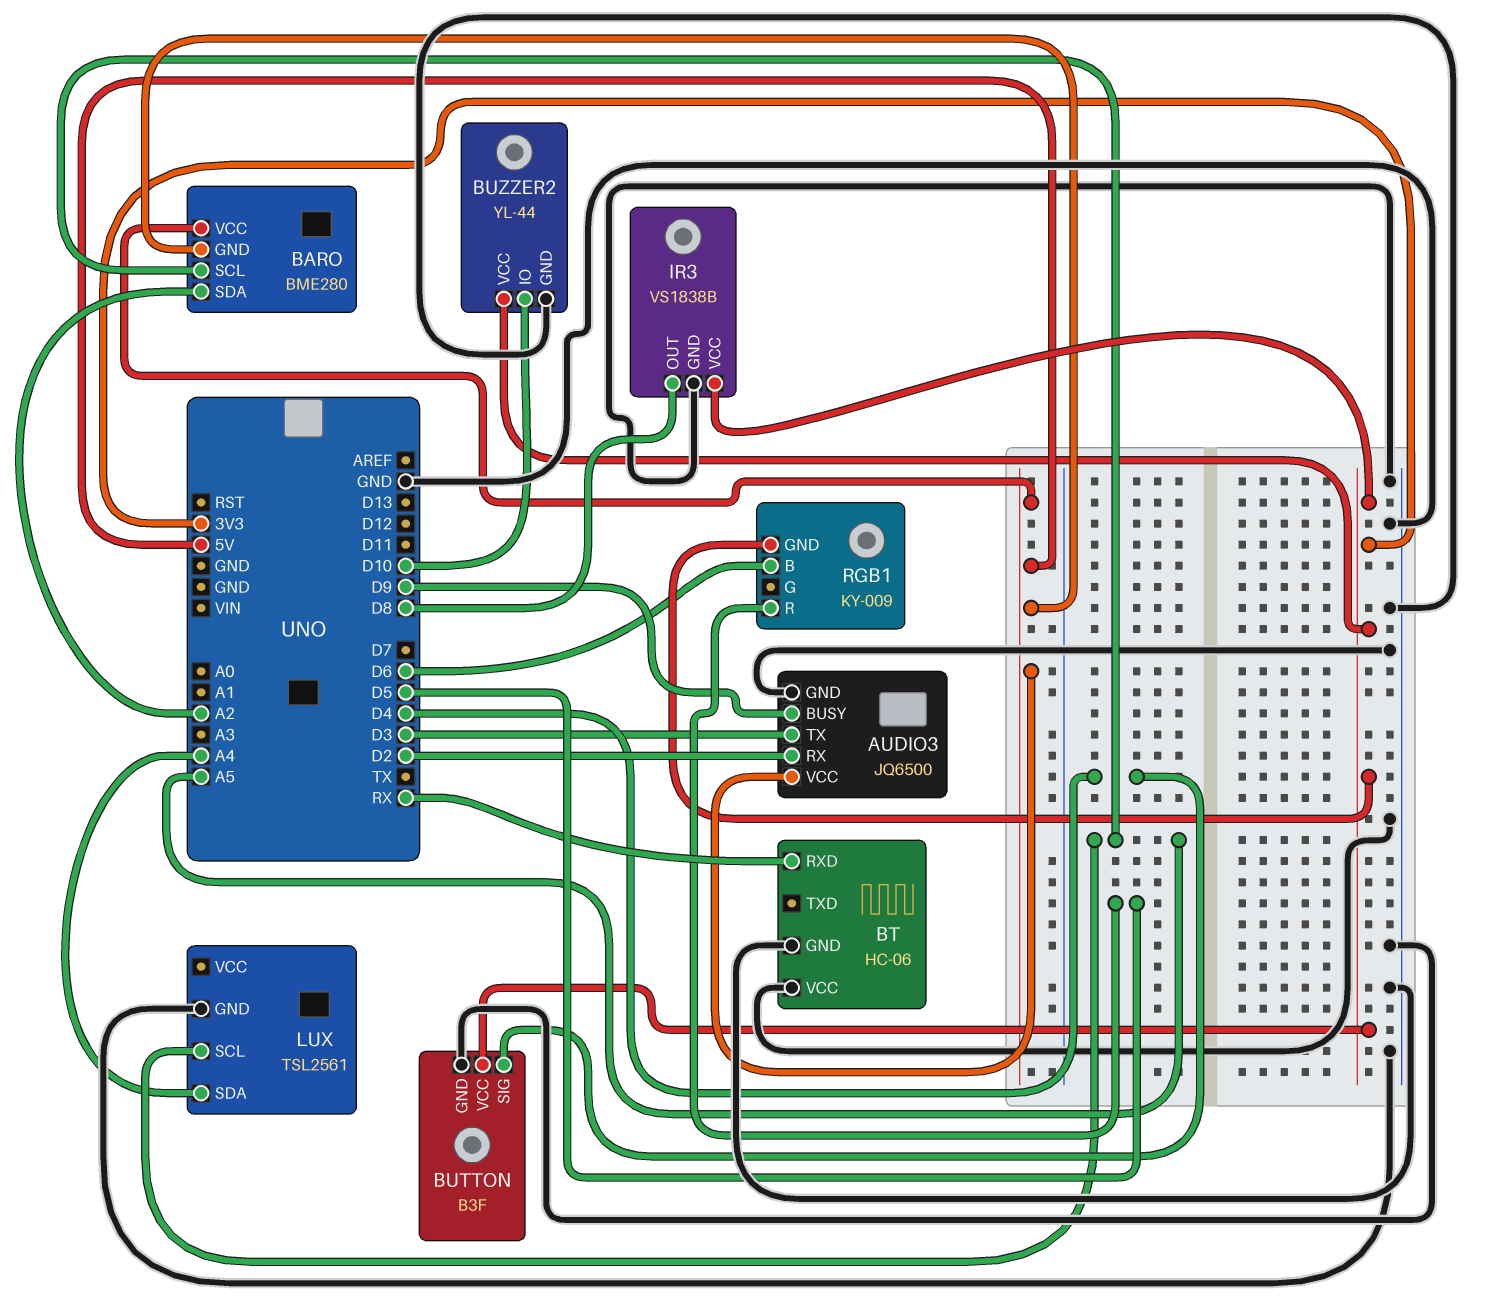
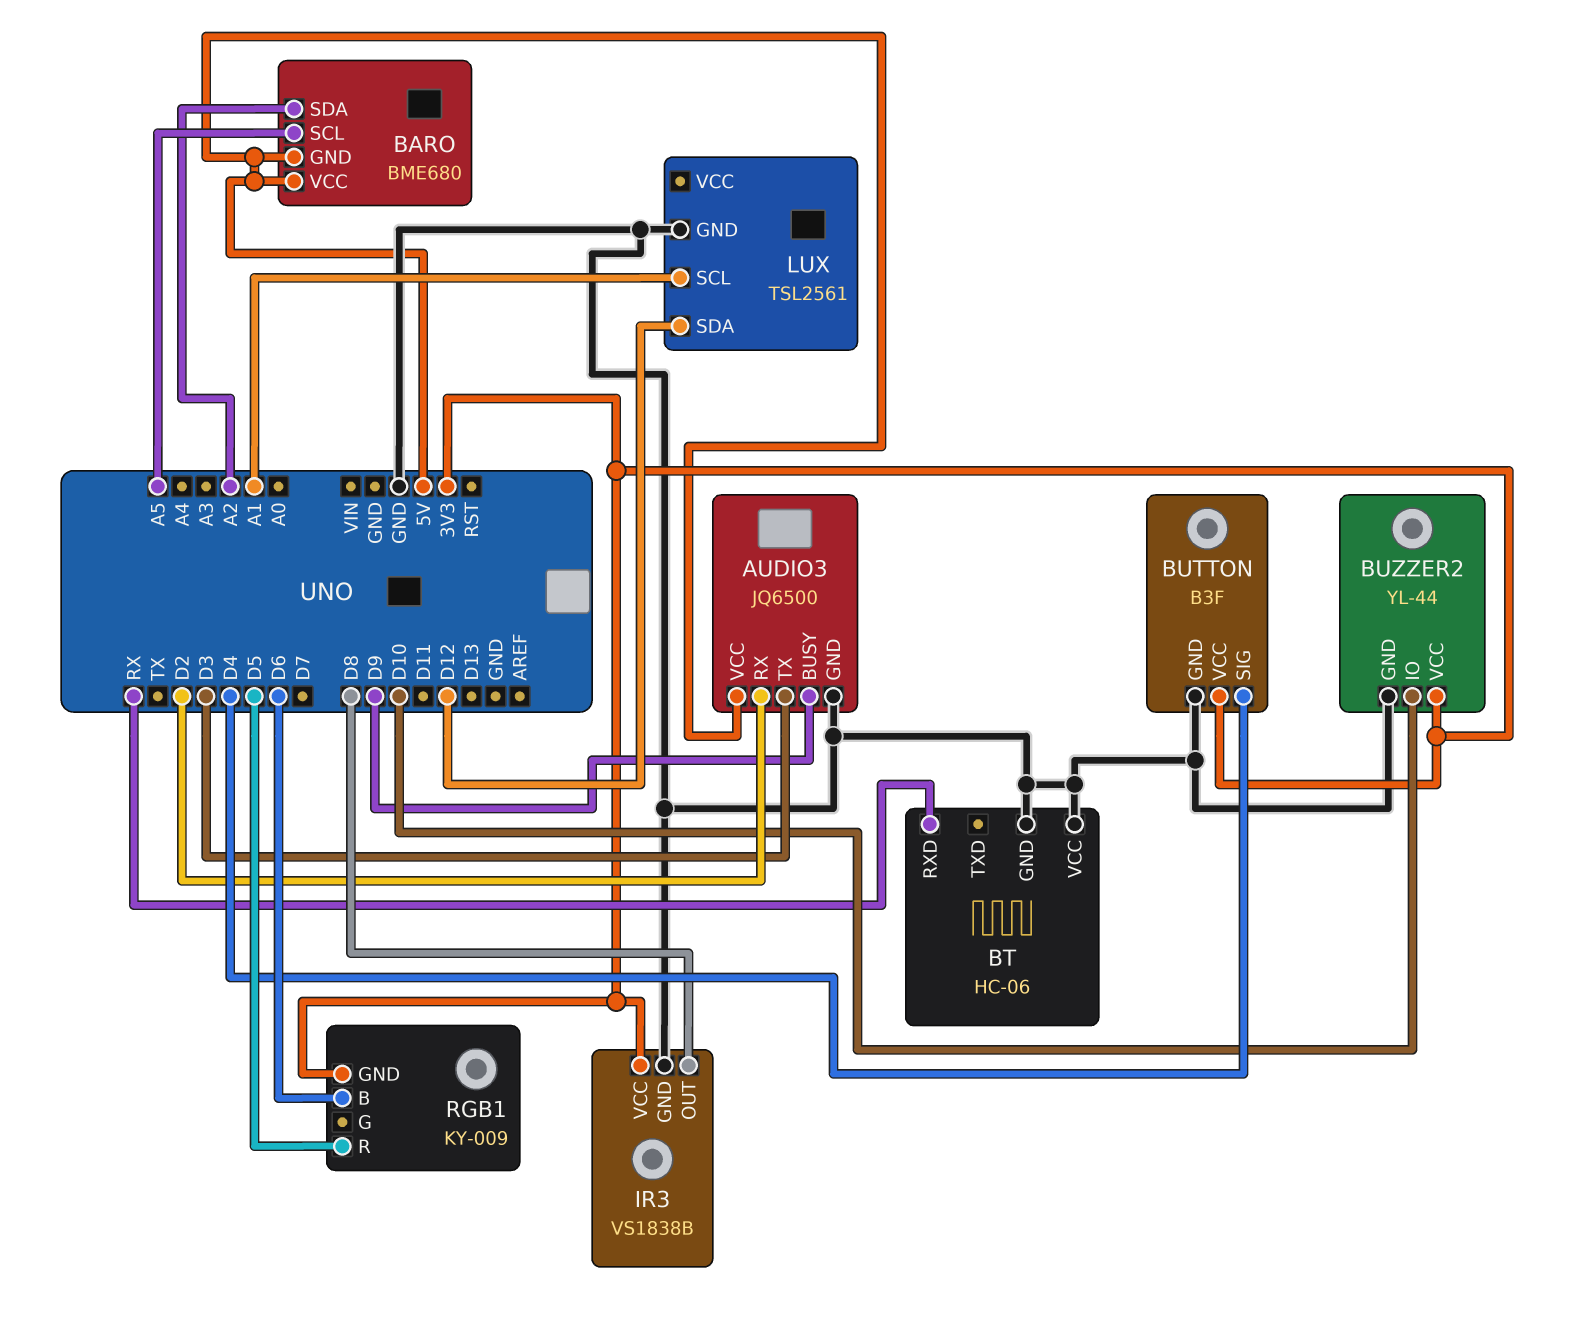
BARO: BME280 -> BME680
LUX pin SCL: A5 -> A1
LUX pin SDA: A4 -> D12

